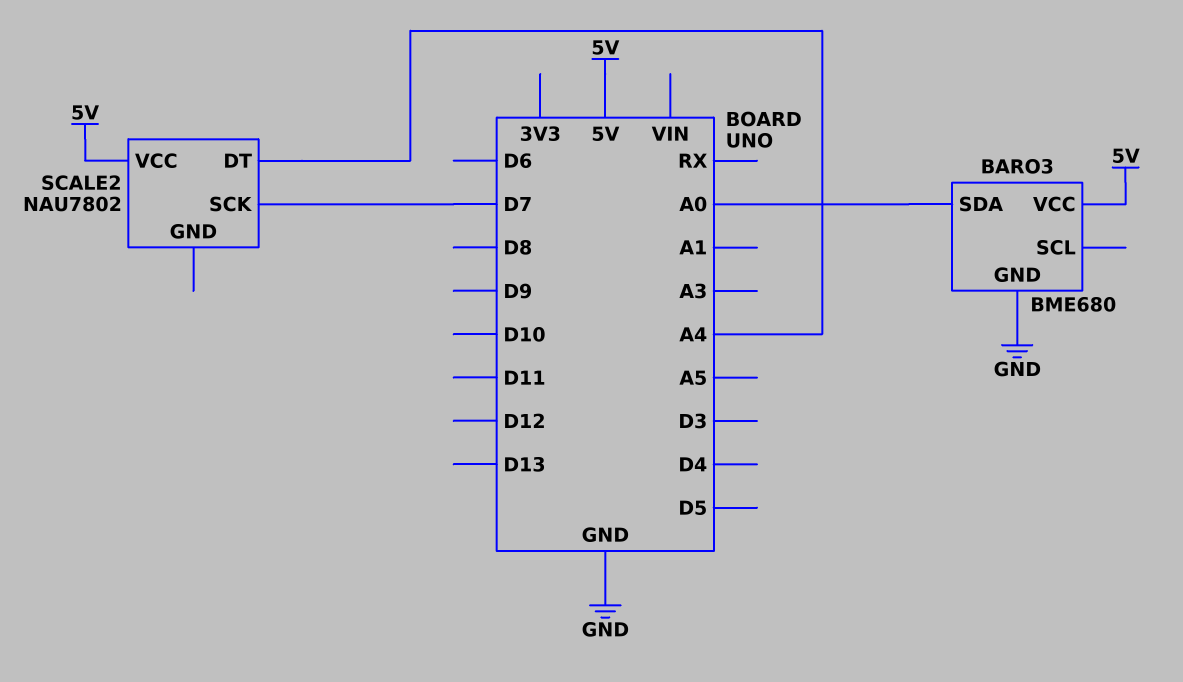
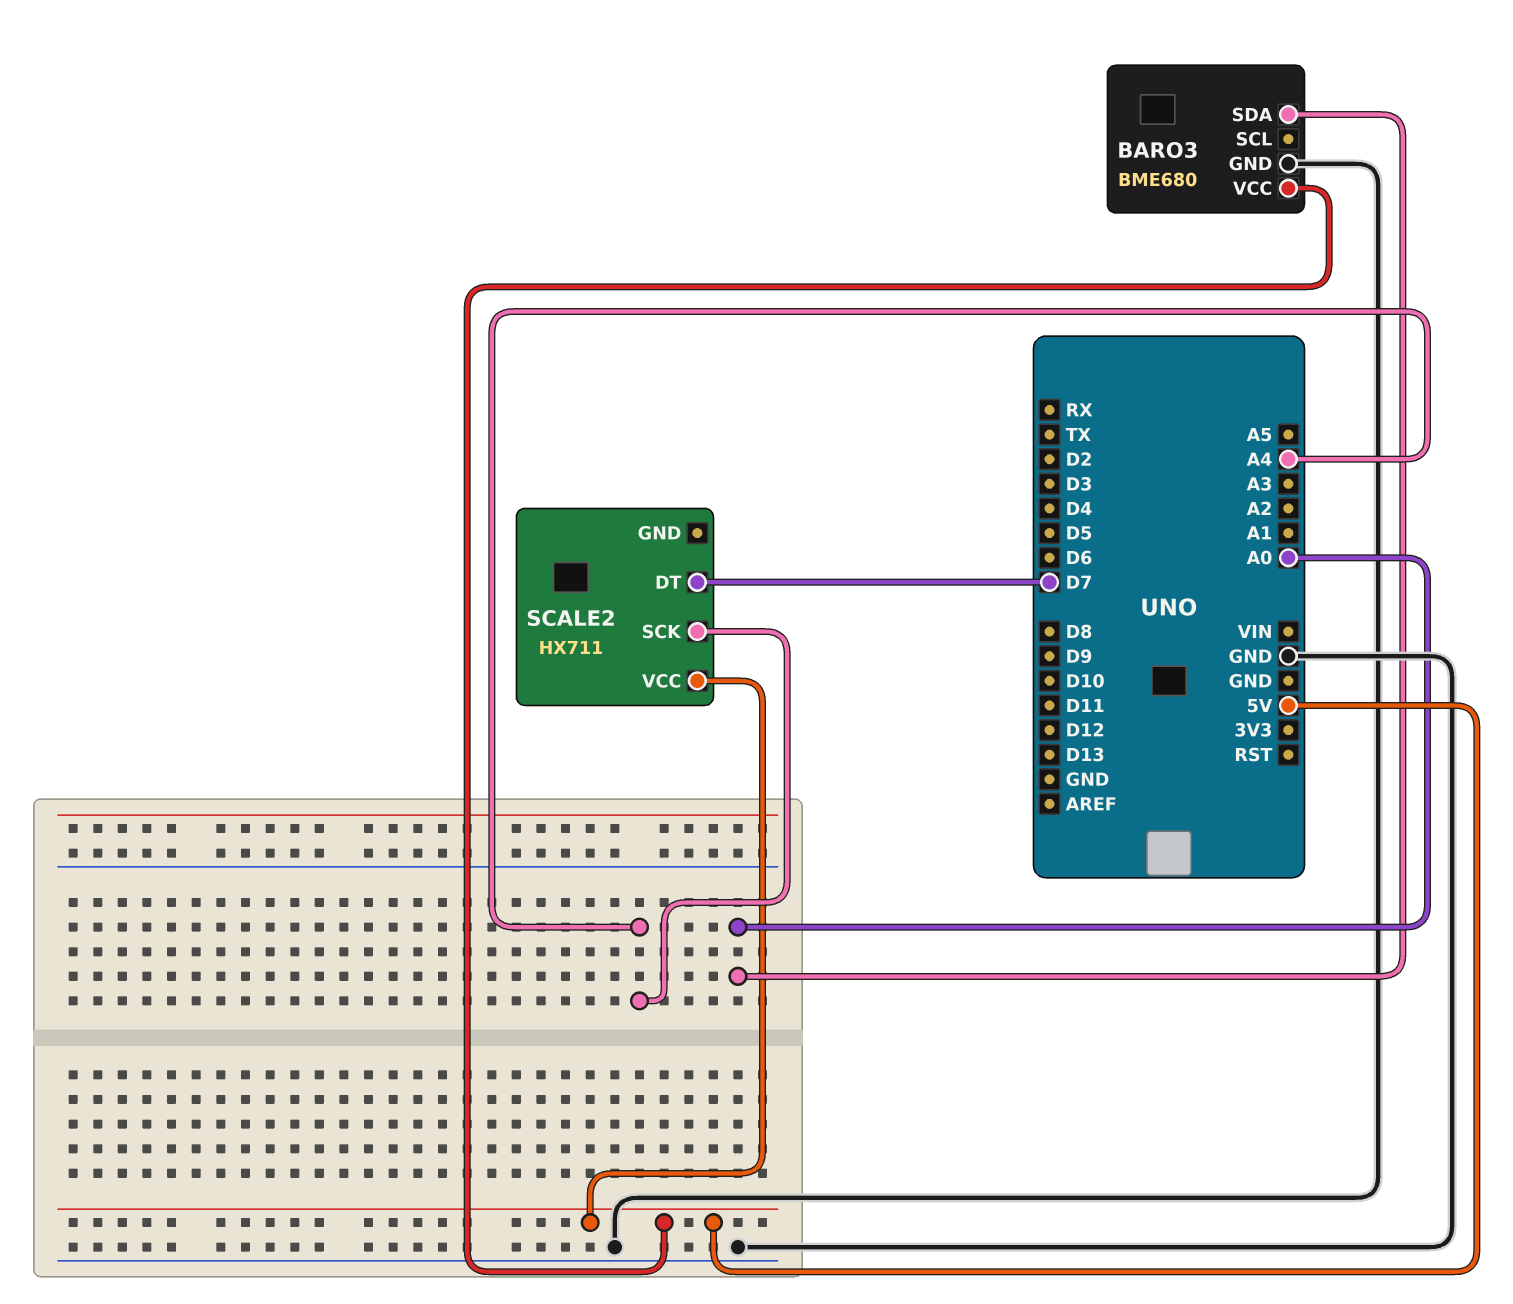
SCALE2: NAU7802 -> HX711
SCALE2 pin DT: A4 -> D7
SCALE2 pin SCK: D7 -> A4

